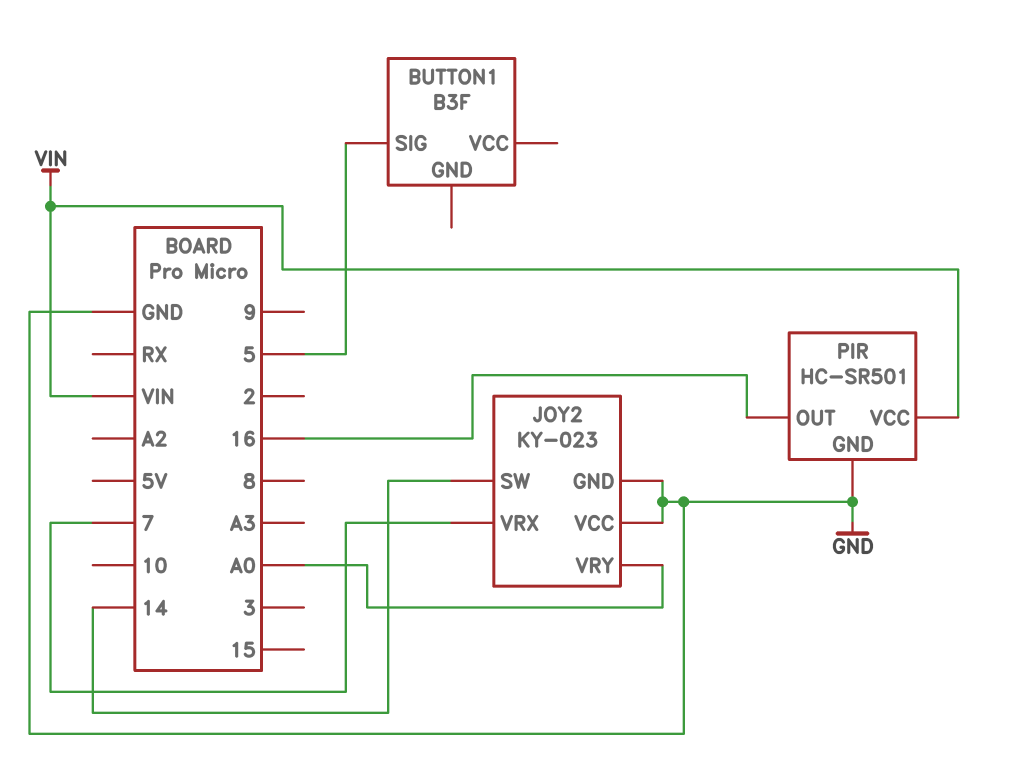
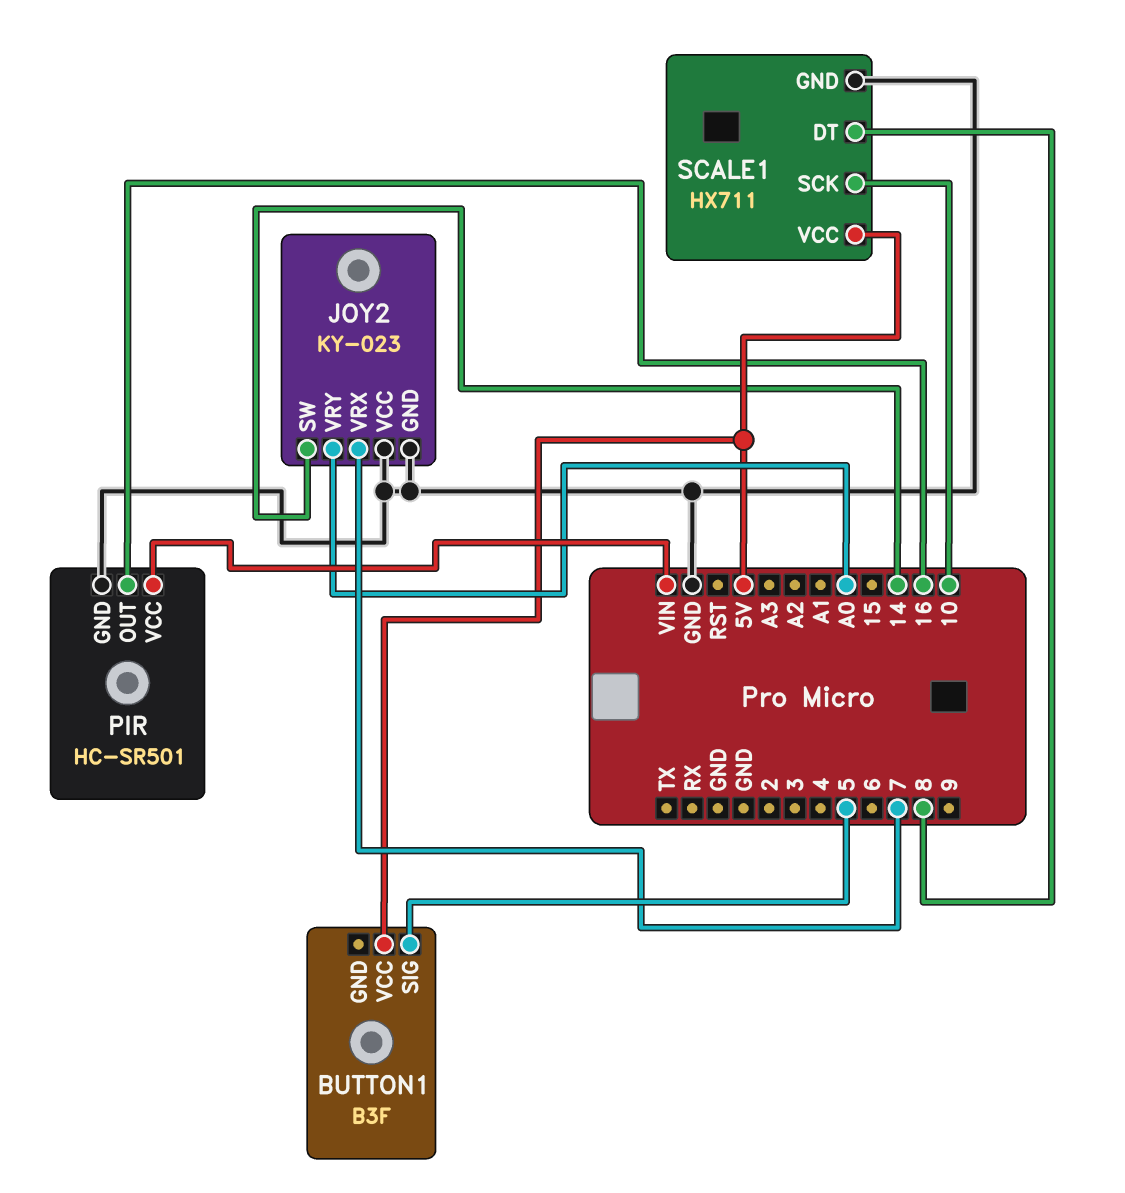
BUTTON1 pin VCC: none -> 5V
SCALE1: none -> HX711
SCALE1 pin DT: none -> 8
SCALE1 pin GND: none -> GND
SCALE1 pin SCK: none -> 10
SCALE1 pin VCC: none -> 5V

